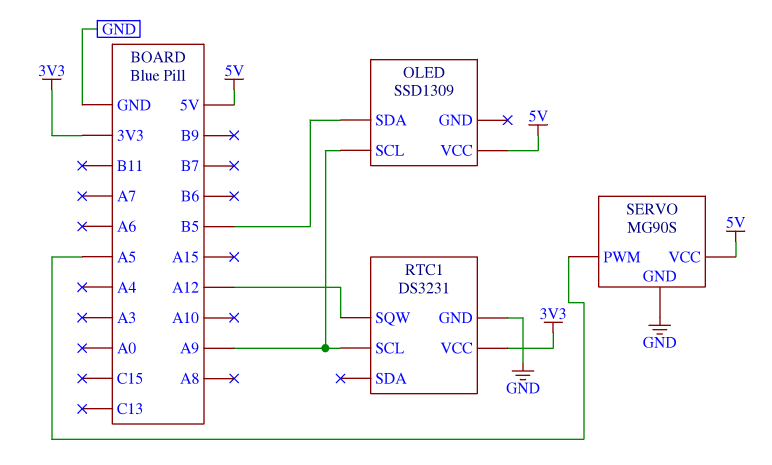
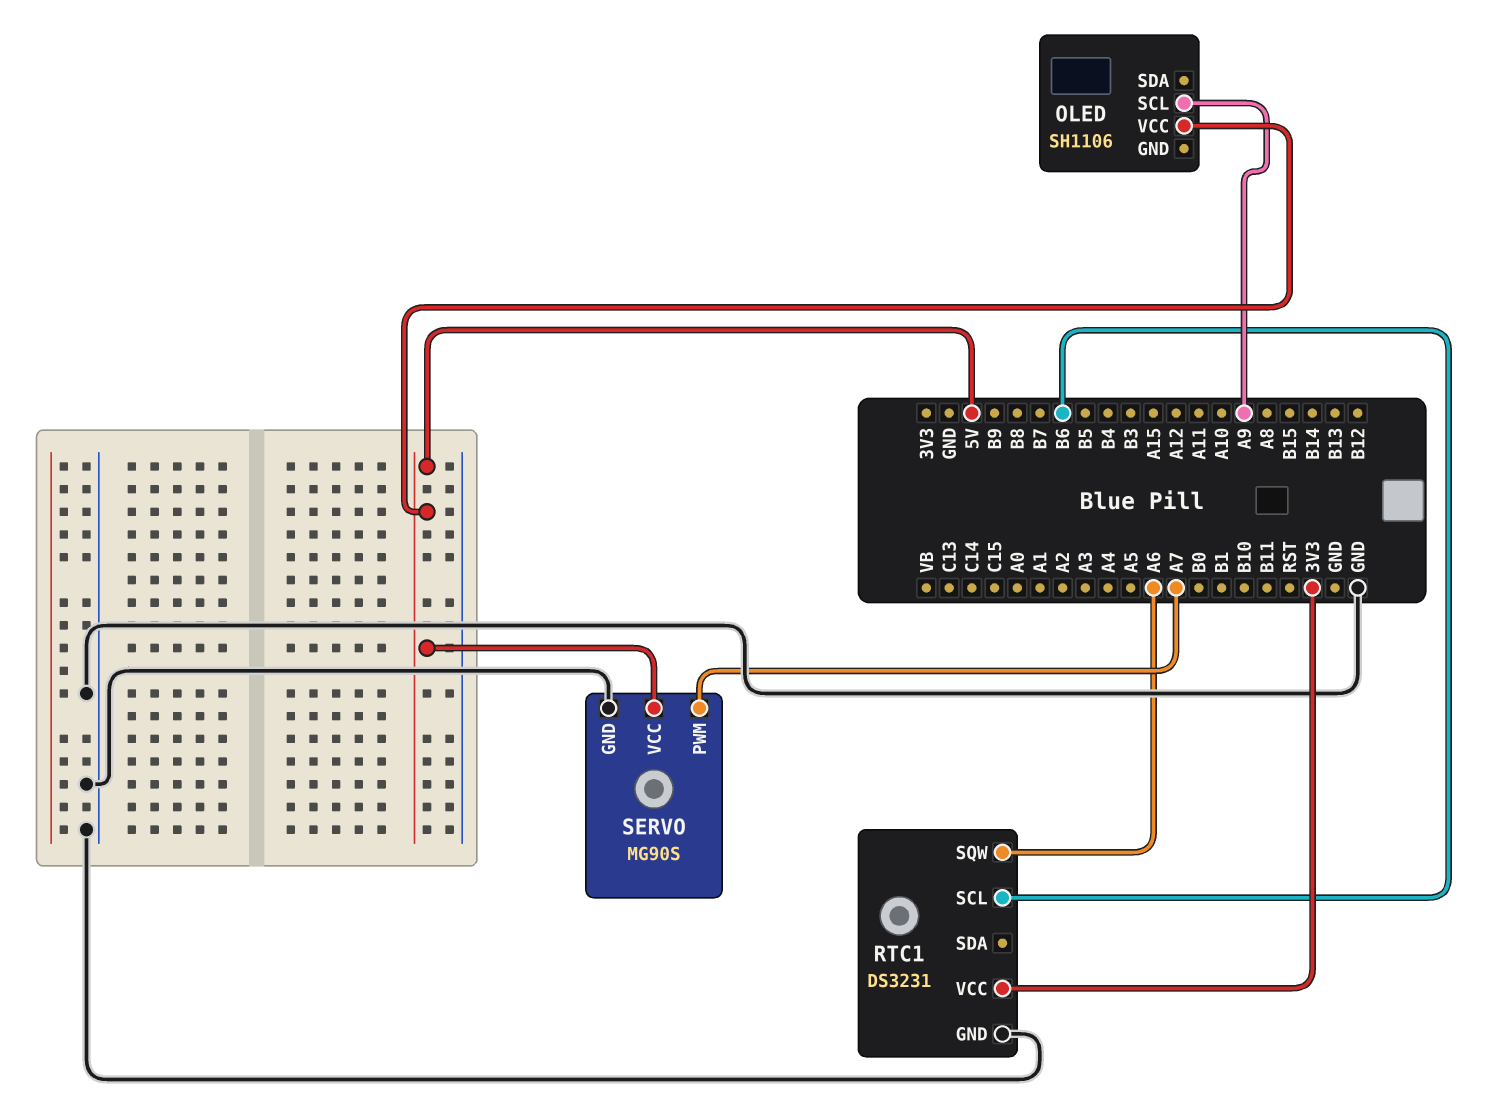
OLED: SSD1309 -> SH1106
OLED pin SDA: B5 -> none
RTC1 pin SCL: A9 -> B6
RTC1 pin SQW: A12 -> A6
SERVO pin PWM: A5 -> A7

